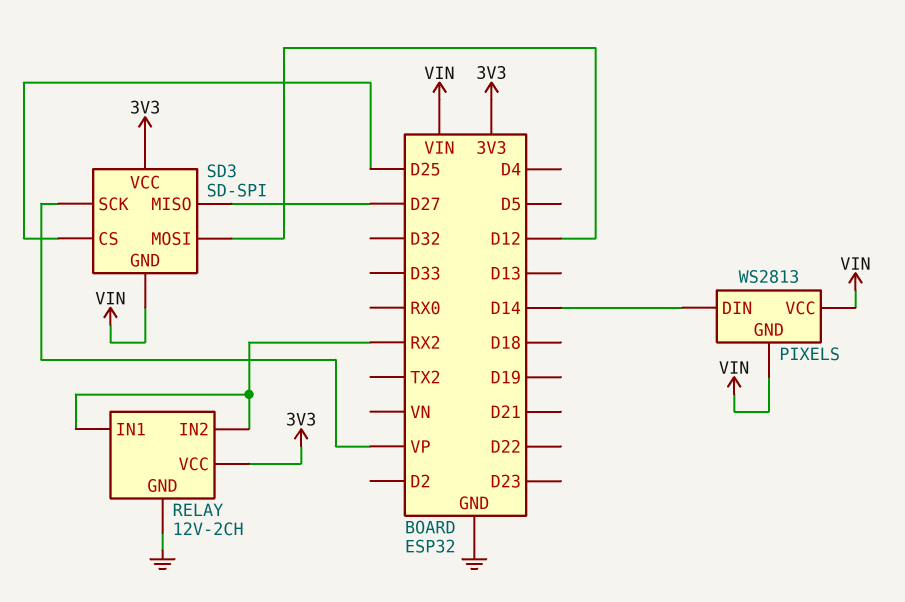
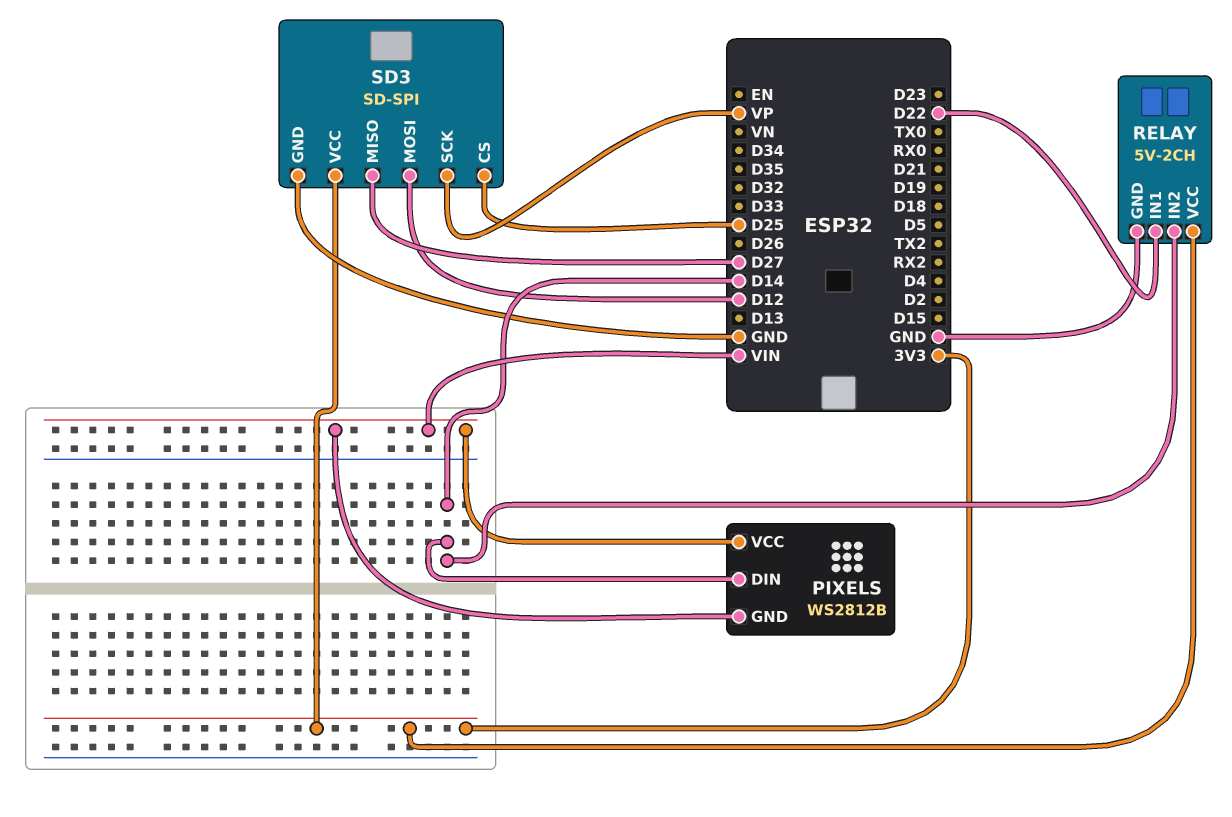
PIXELS: WS2813 -> WS2812B
RELAY: 12V-2CH -> 5V-2CH
RELAY pin IN1: RX2 -> D22
RELAY pin IN2: RX2 -> D14
SD3 pin GND: VIN -> GND

